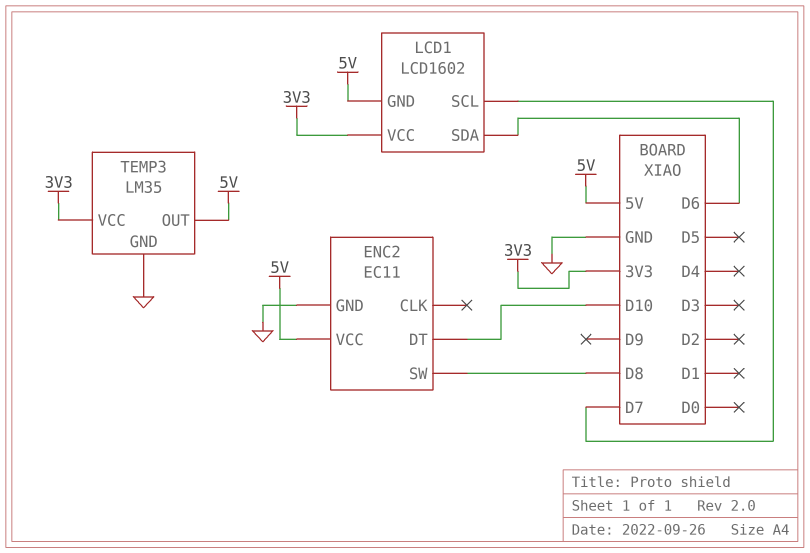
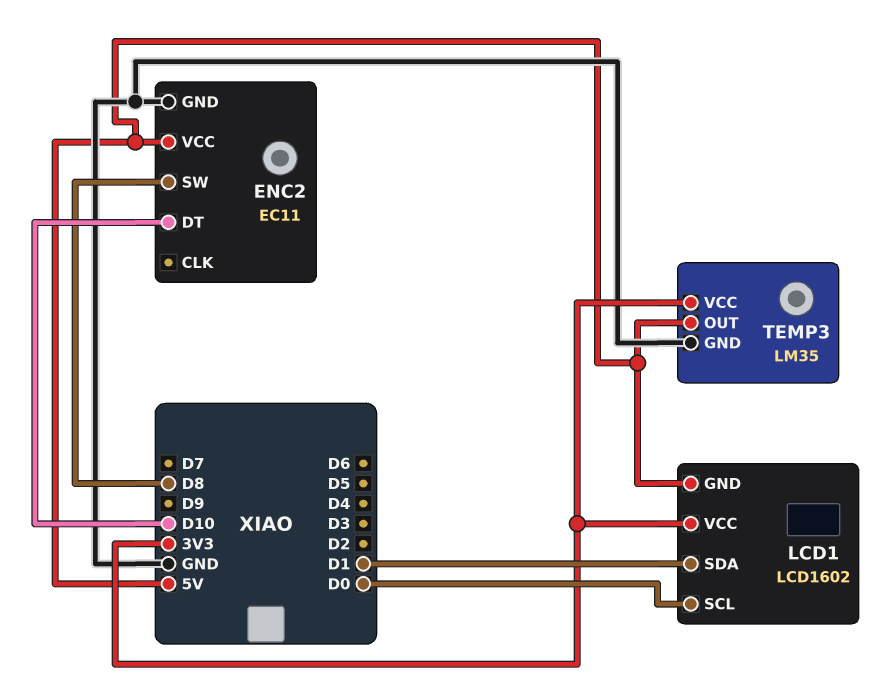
LCD1 pin SCL: D7 -> D0
LCD1 pin SDA: D6 -> D1

